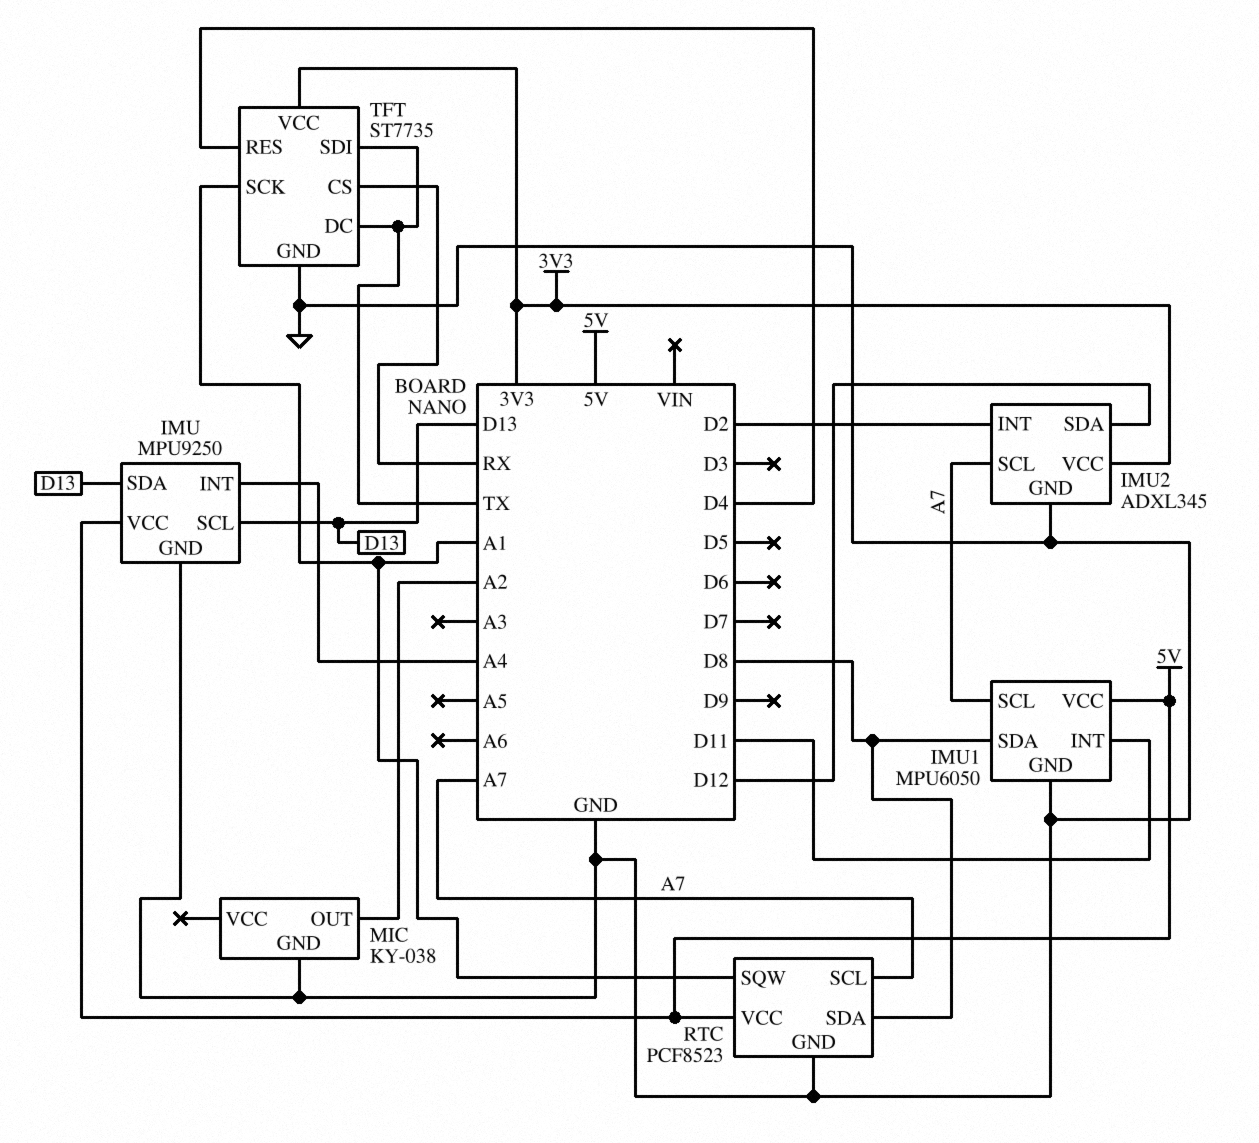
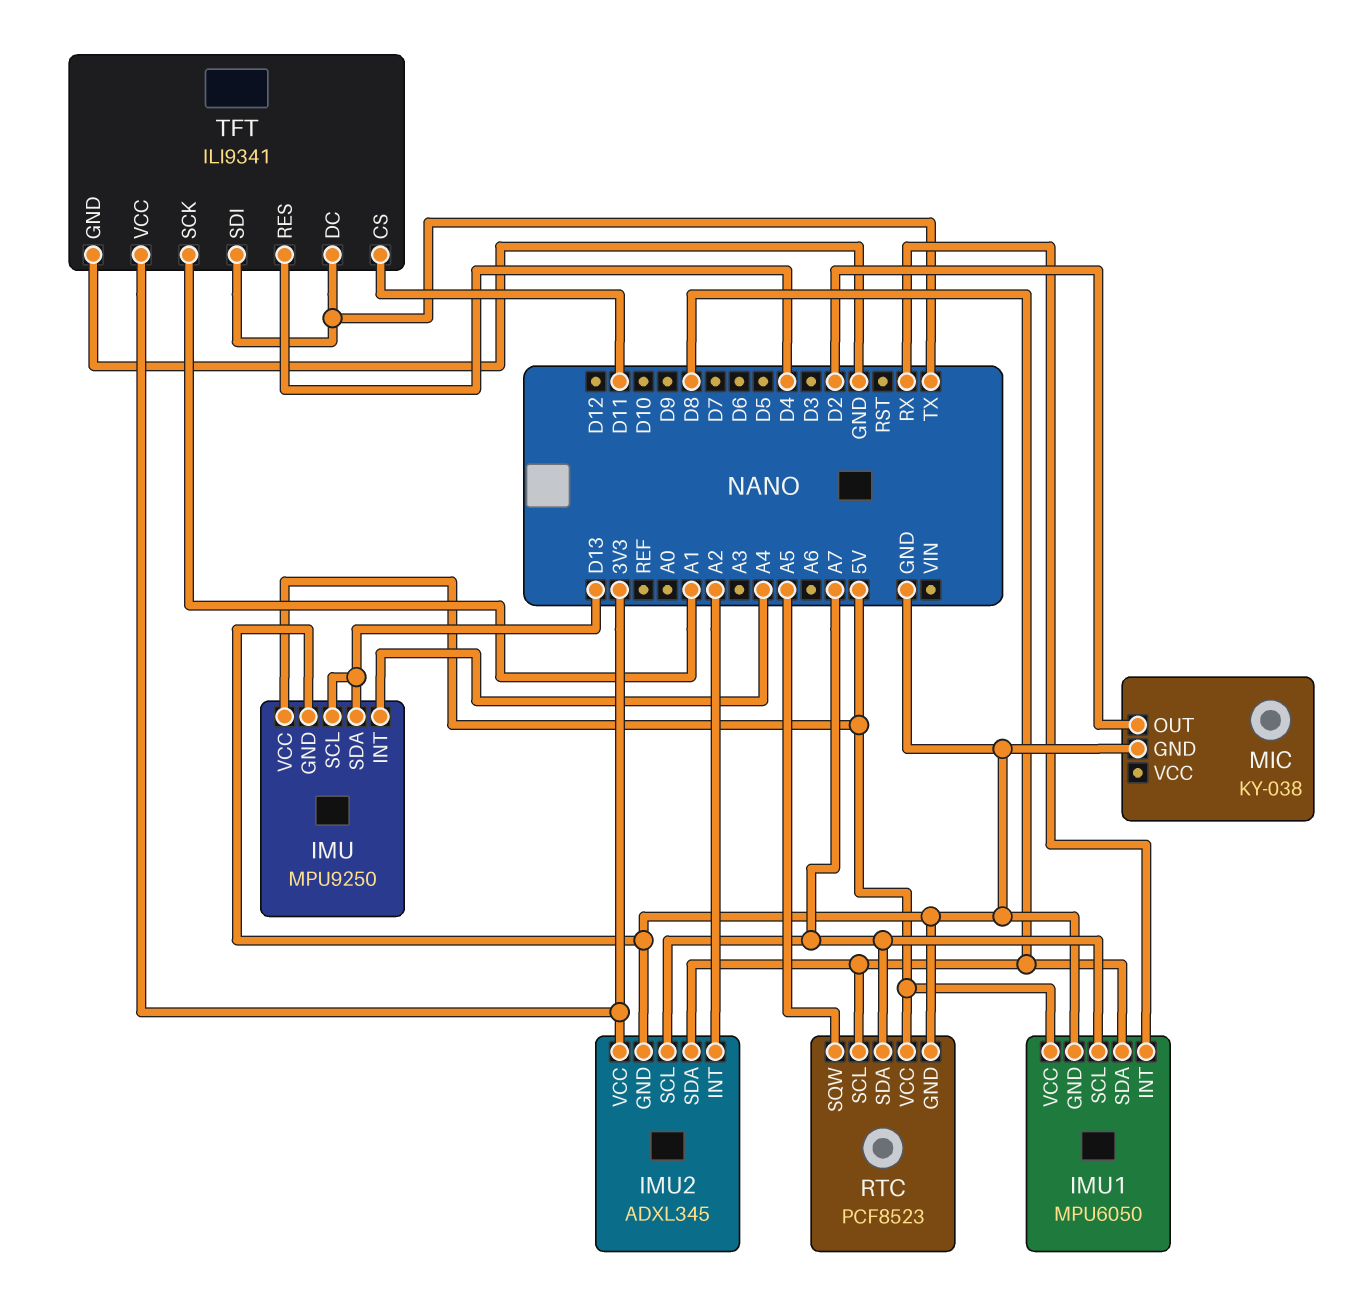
IMU1 pin INT: D11 -> RX
IMU2 pin INT: D2 -> A2
IMU2 pin SDA: D12 -> D8
MIC pin OUT: A2 -> D2
RTC pin SCL: A7 -> D8
RTC pin SDA: D8 -> A7
RTC pin SQW: A1 -> A5
TFT: ST7735 -> ILI9341
TFT pin CS: RX -> D11

